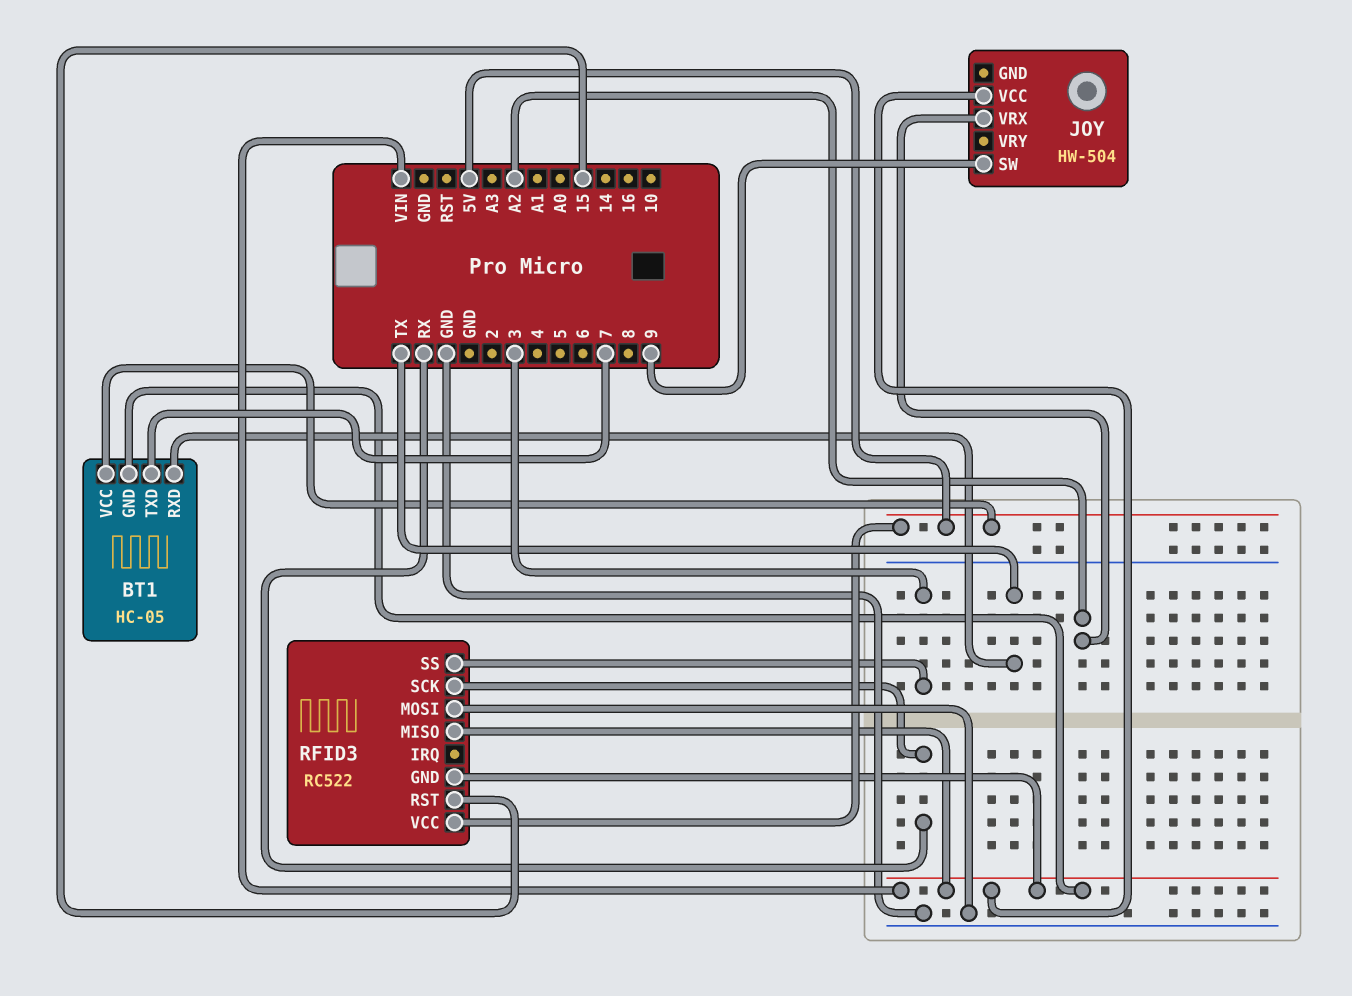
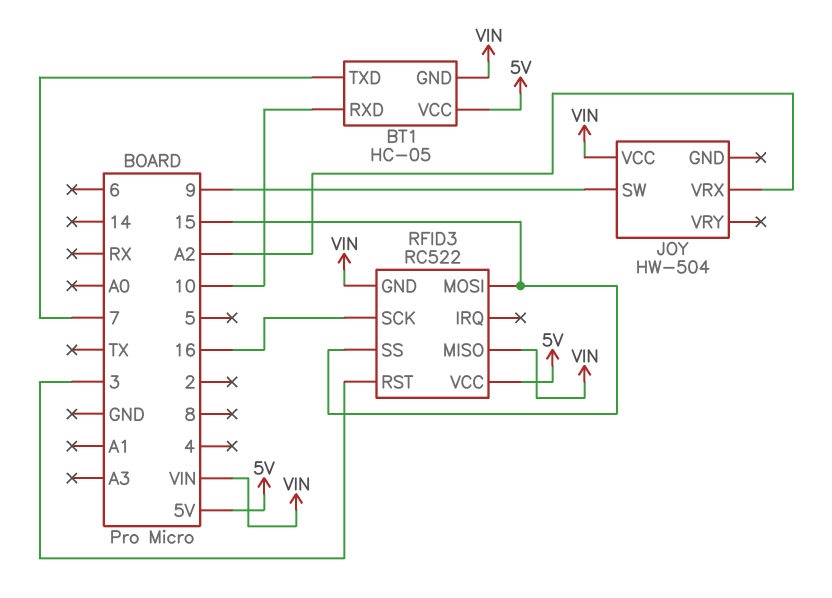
BT1 pin RXD: TX -> 10
RFID3 pin MOSI: GND -> 15
RFID3 pin RST: 15 -> 3
RFID3 pin SCK: RX -> 16
RFID3 pin SS: 3 -> 15

